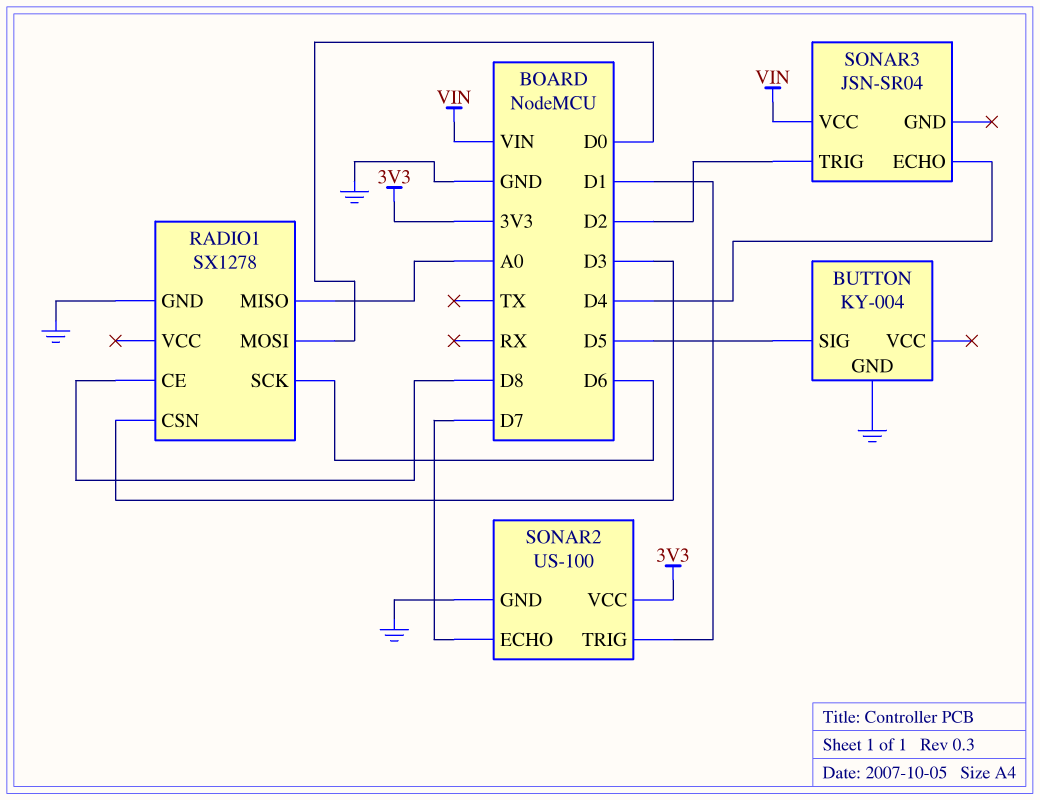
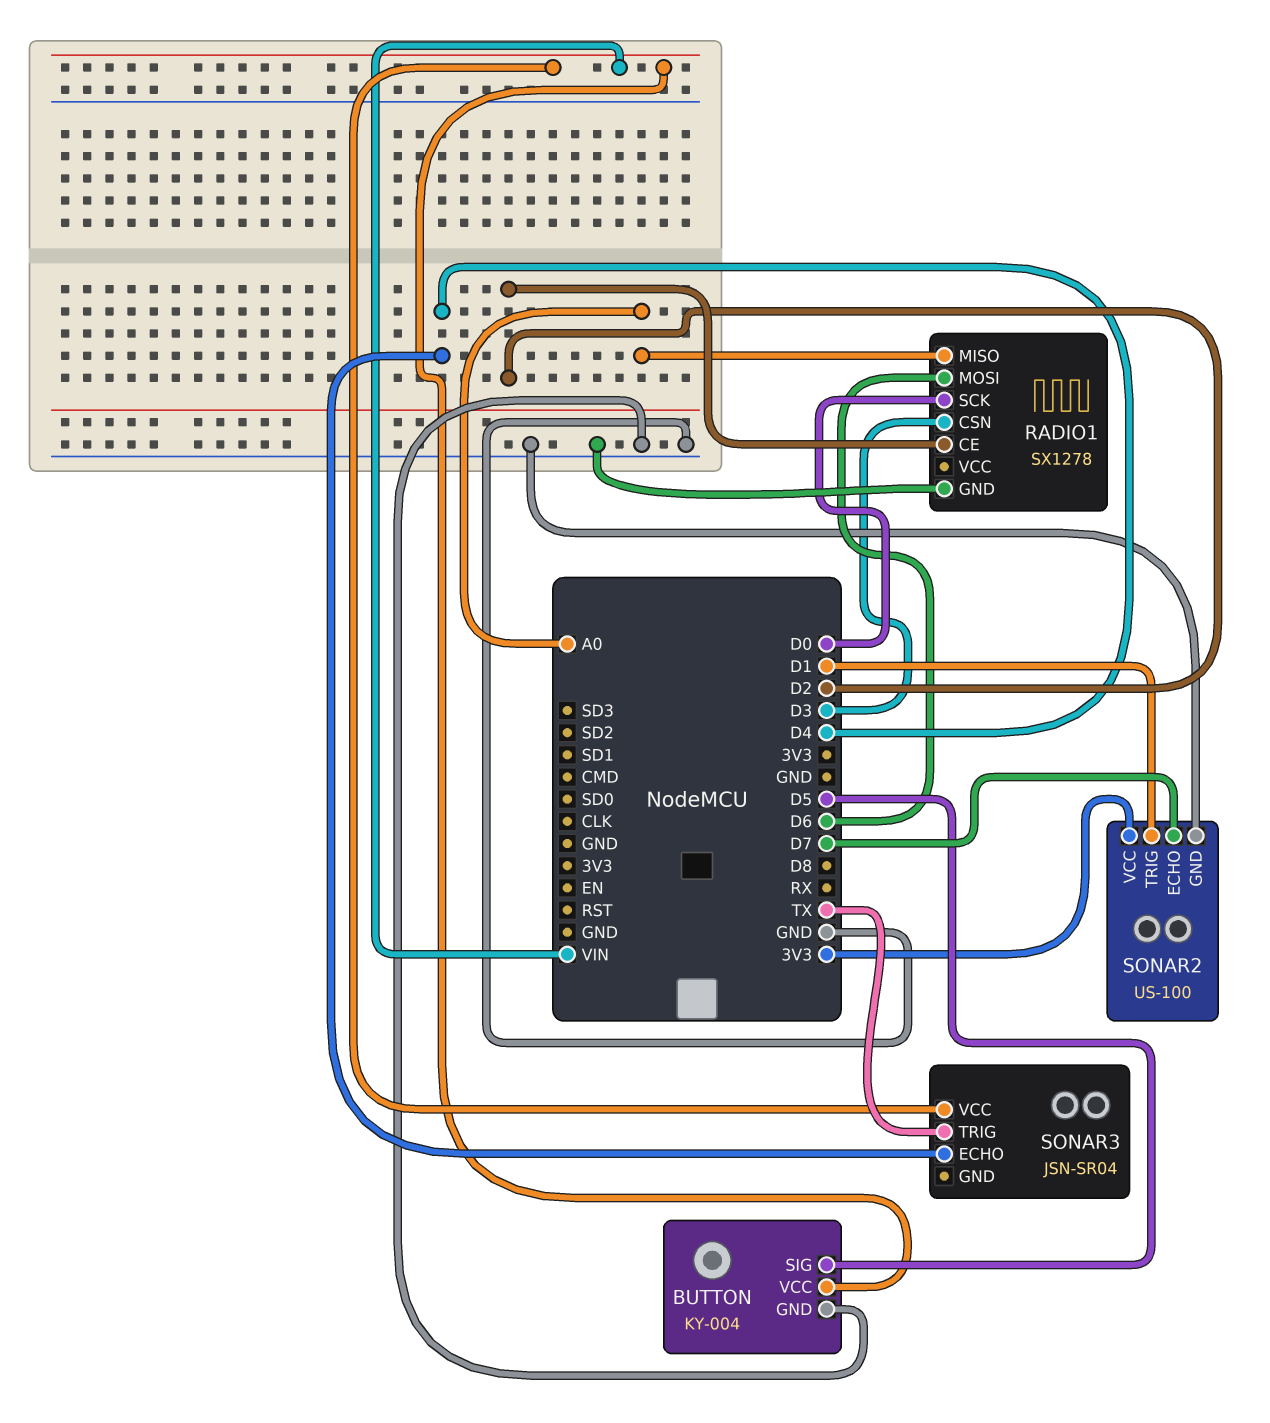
BUTTON pin VCC: none -> VIN
RADIO1 pin CE: D8 -> D2
RADIO1 pin MOSI: D0 -> D6
RADIO1 pin SCK: D6 -> D0
SONAR3 pin TRIG: D2 -> TX

